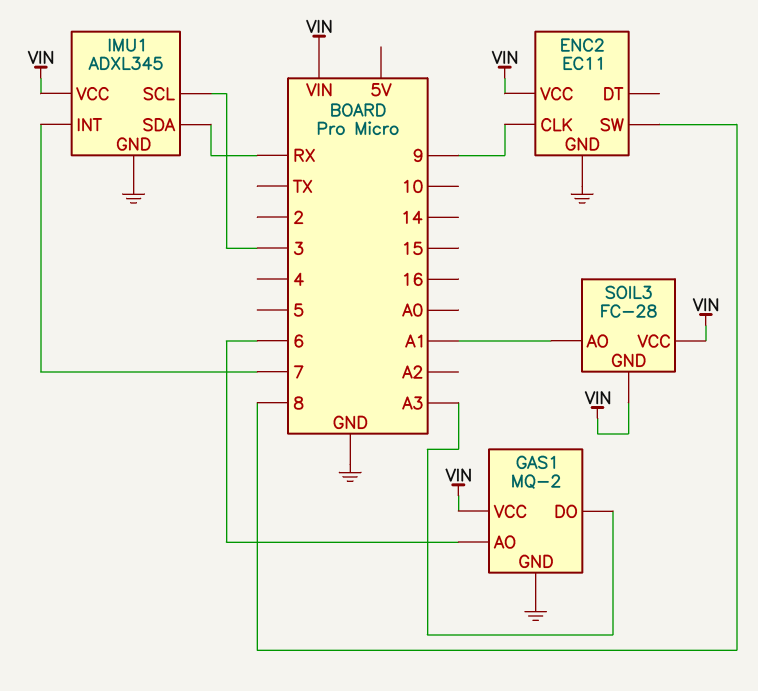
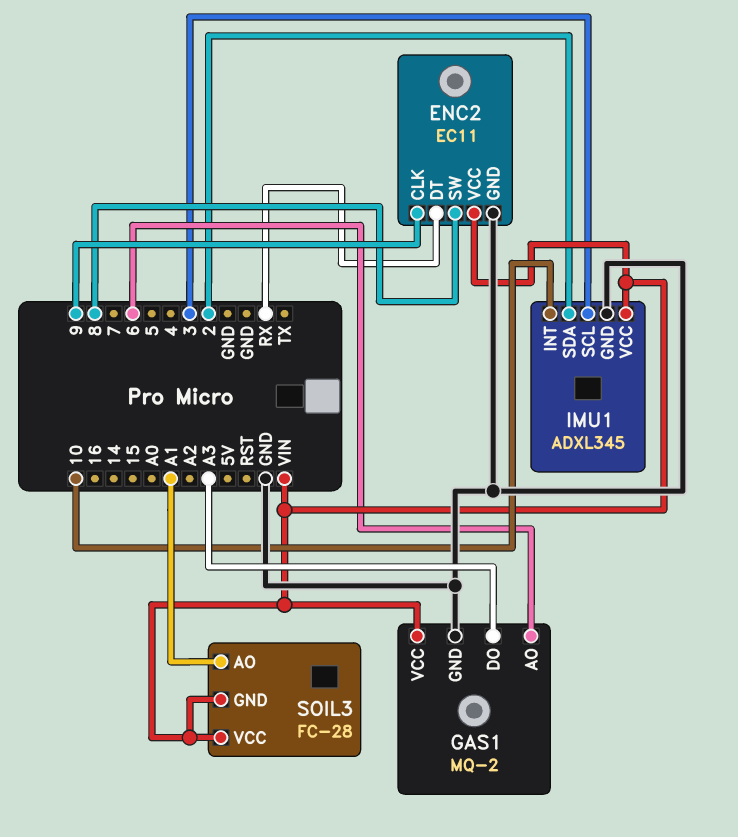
ENC2 pin DT: none -> RX
IMU1 pin INT: 7 -> 10
IMU1 pin SDA: RX -> 2

